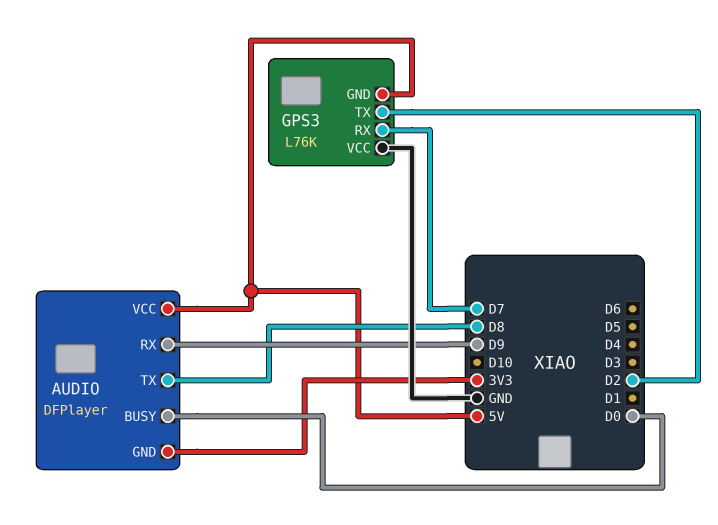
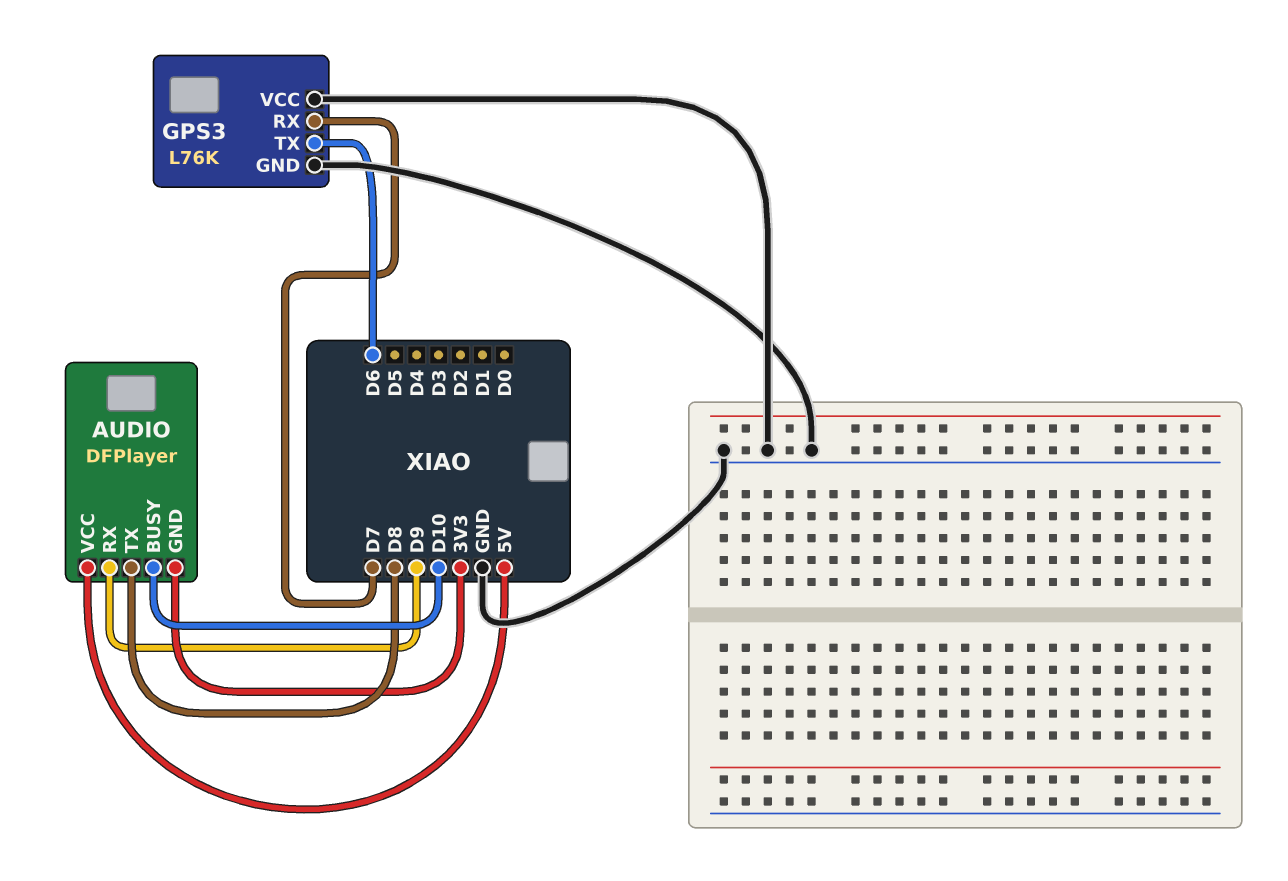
AUDIO pin BUSY: D0 -> D10
GPS3 pin GND: 5V -> GND
GPS3 pin TX: D2 -> D6

